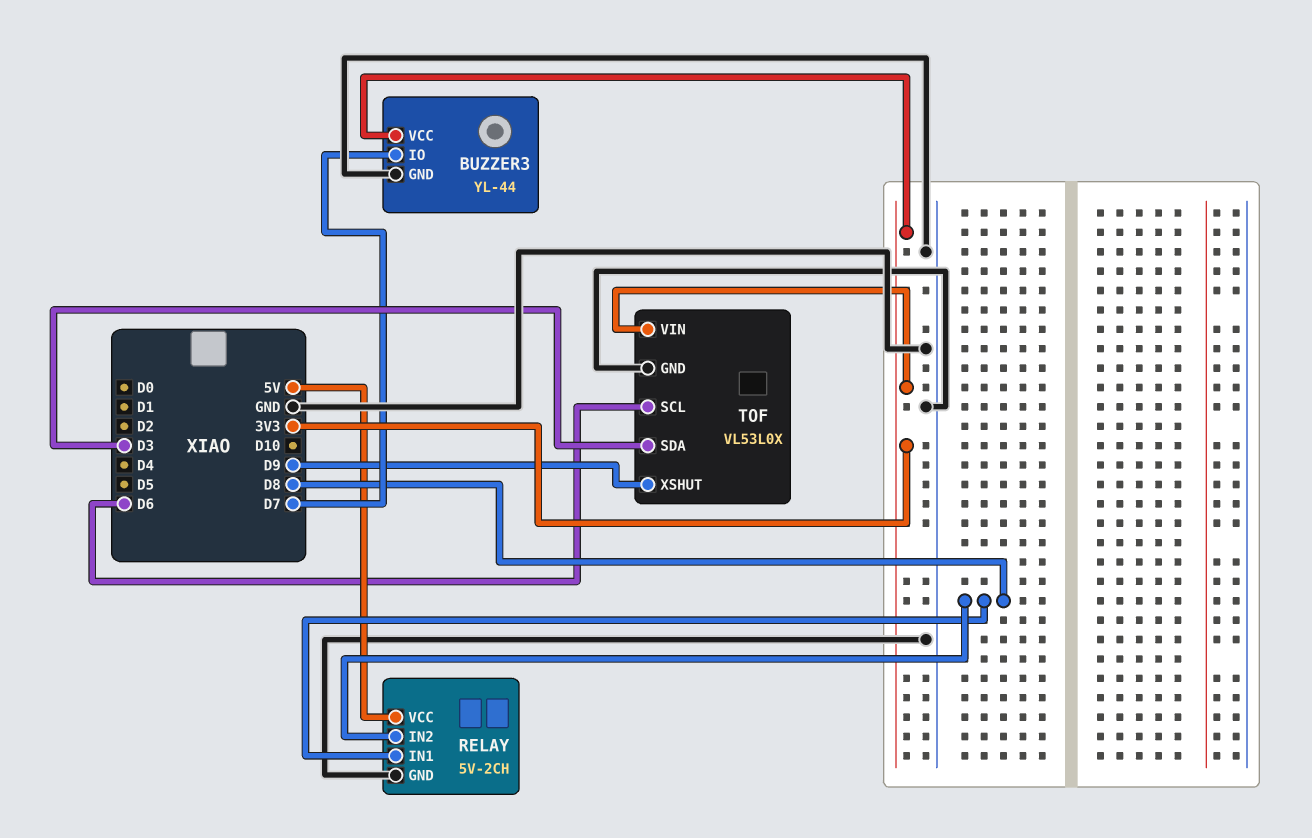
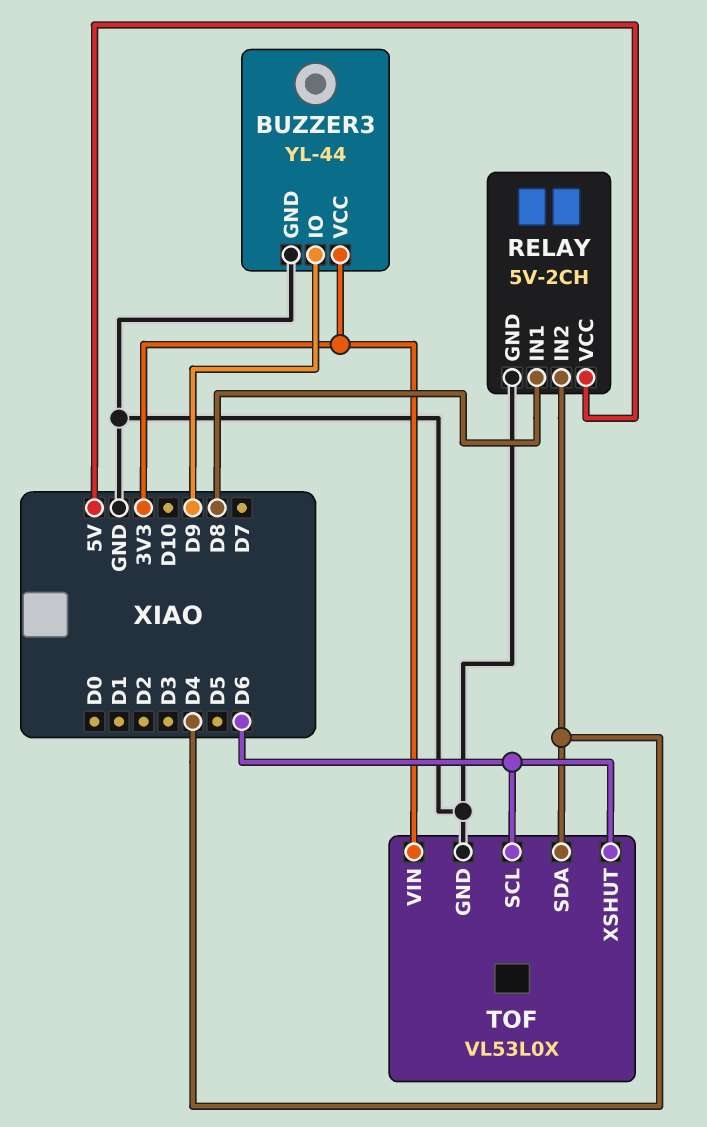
BUZZER3 pin IO: D7 -> D9
RELAY pin IN2: D8 -> D4
TOF pin SDA: D3 -> D4
TOF pin XSHUT: D9 -> D6

